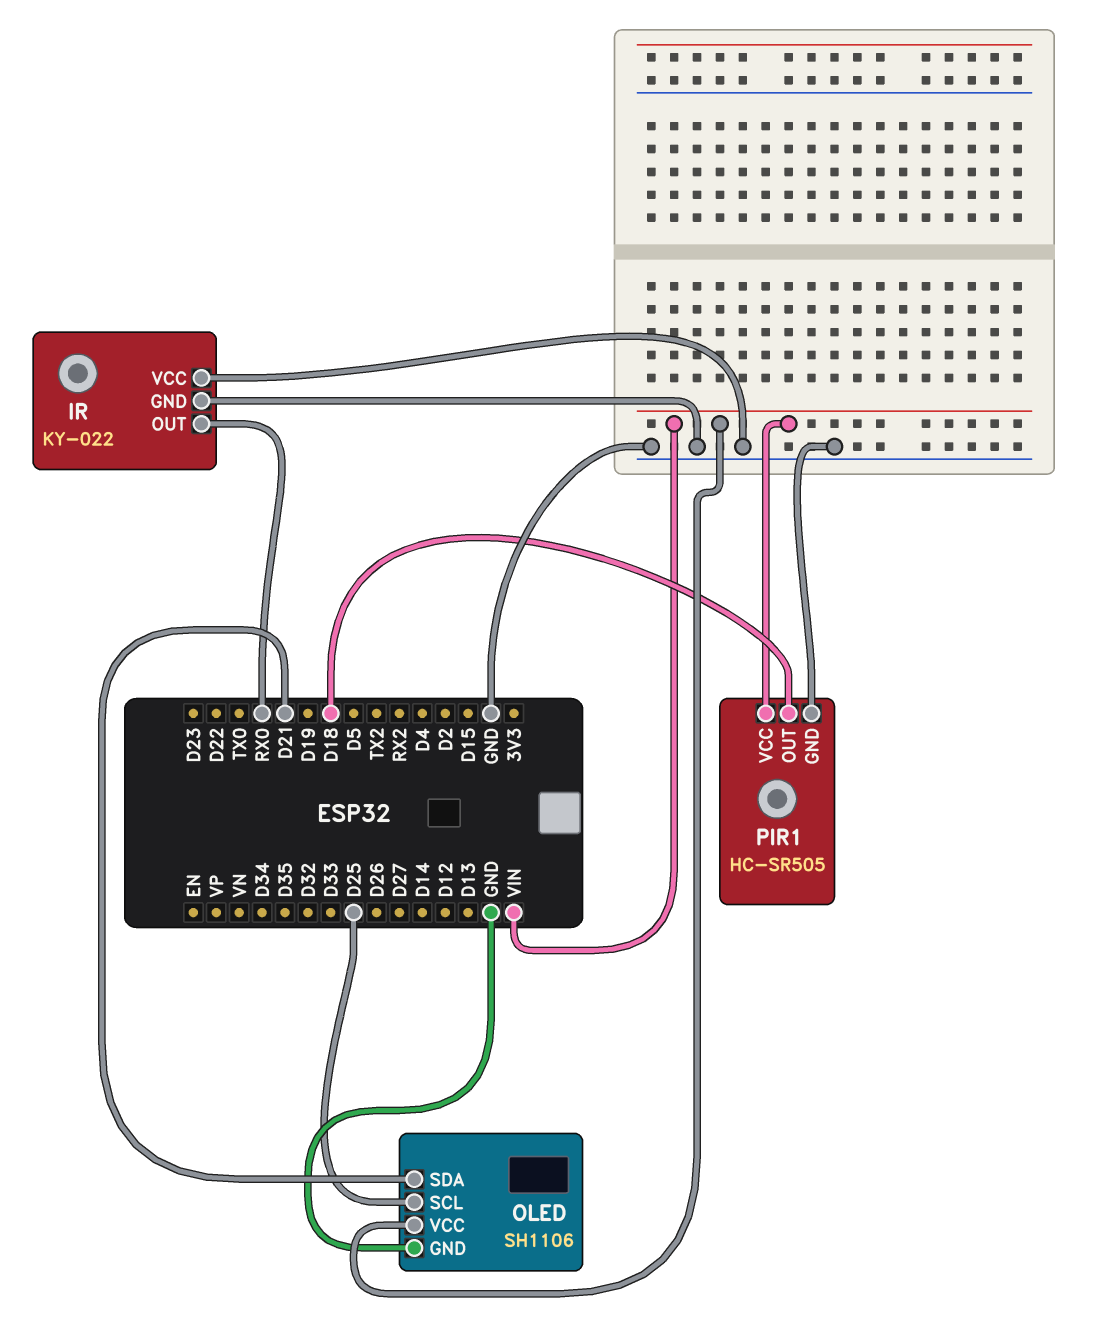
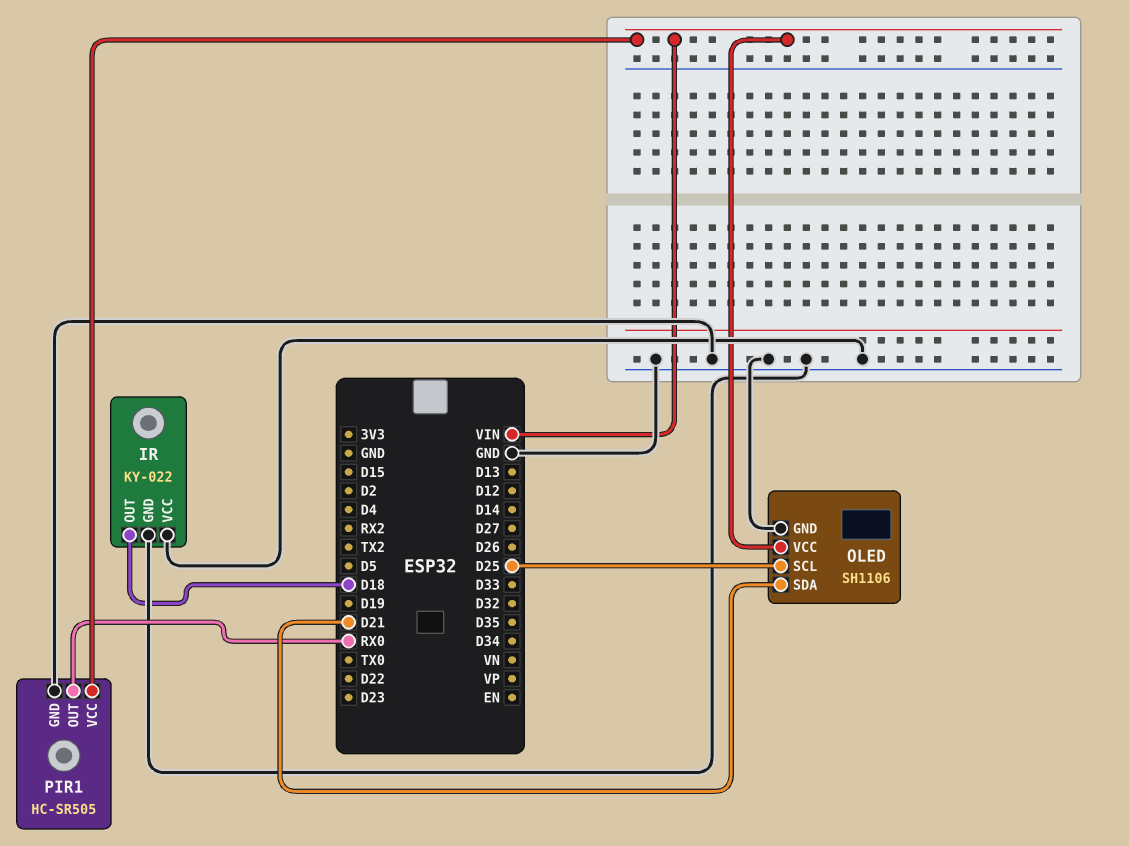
IR pin OUT: RX0 -> D18
PIR1 pin OUT: D18 -> RX0

